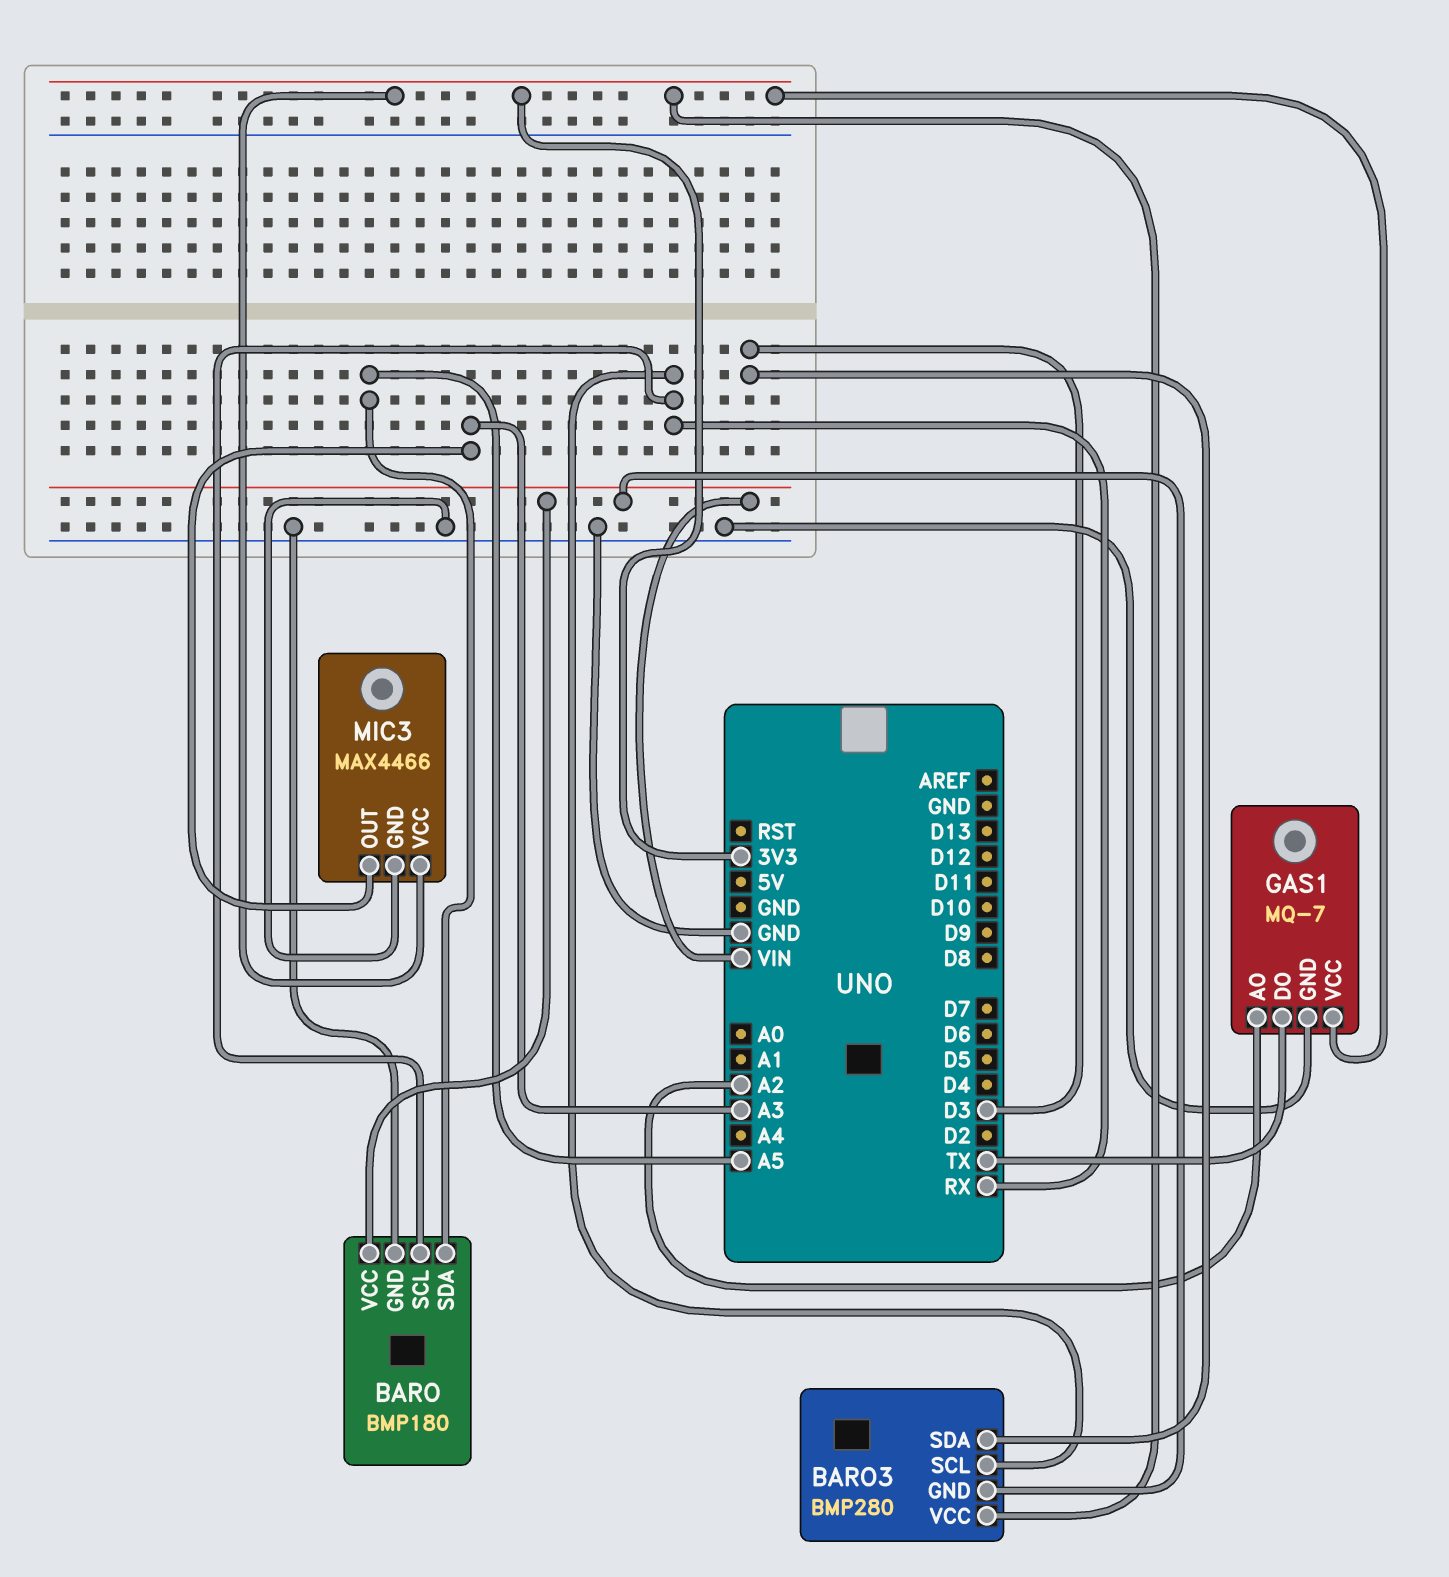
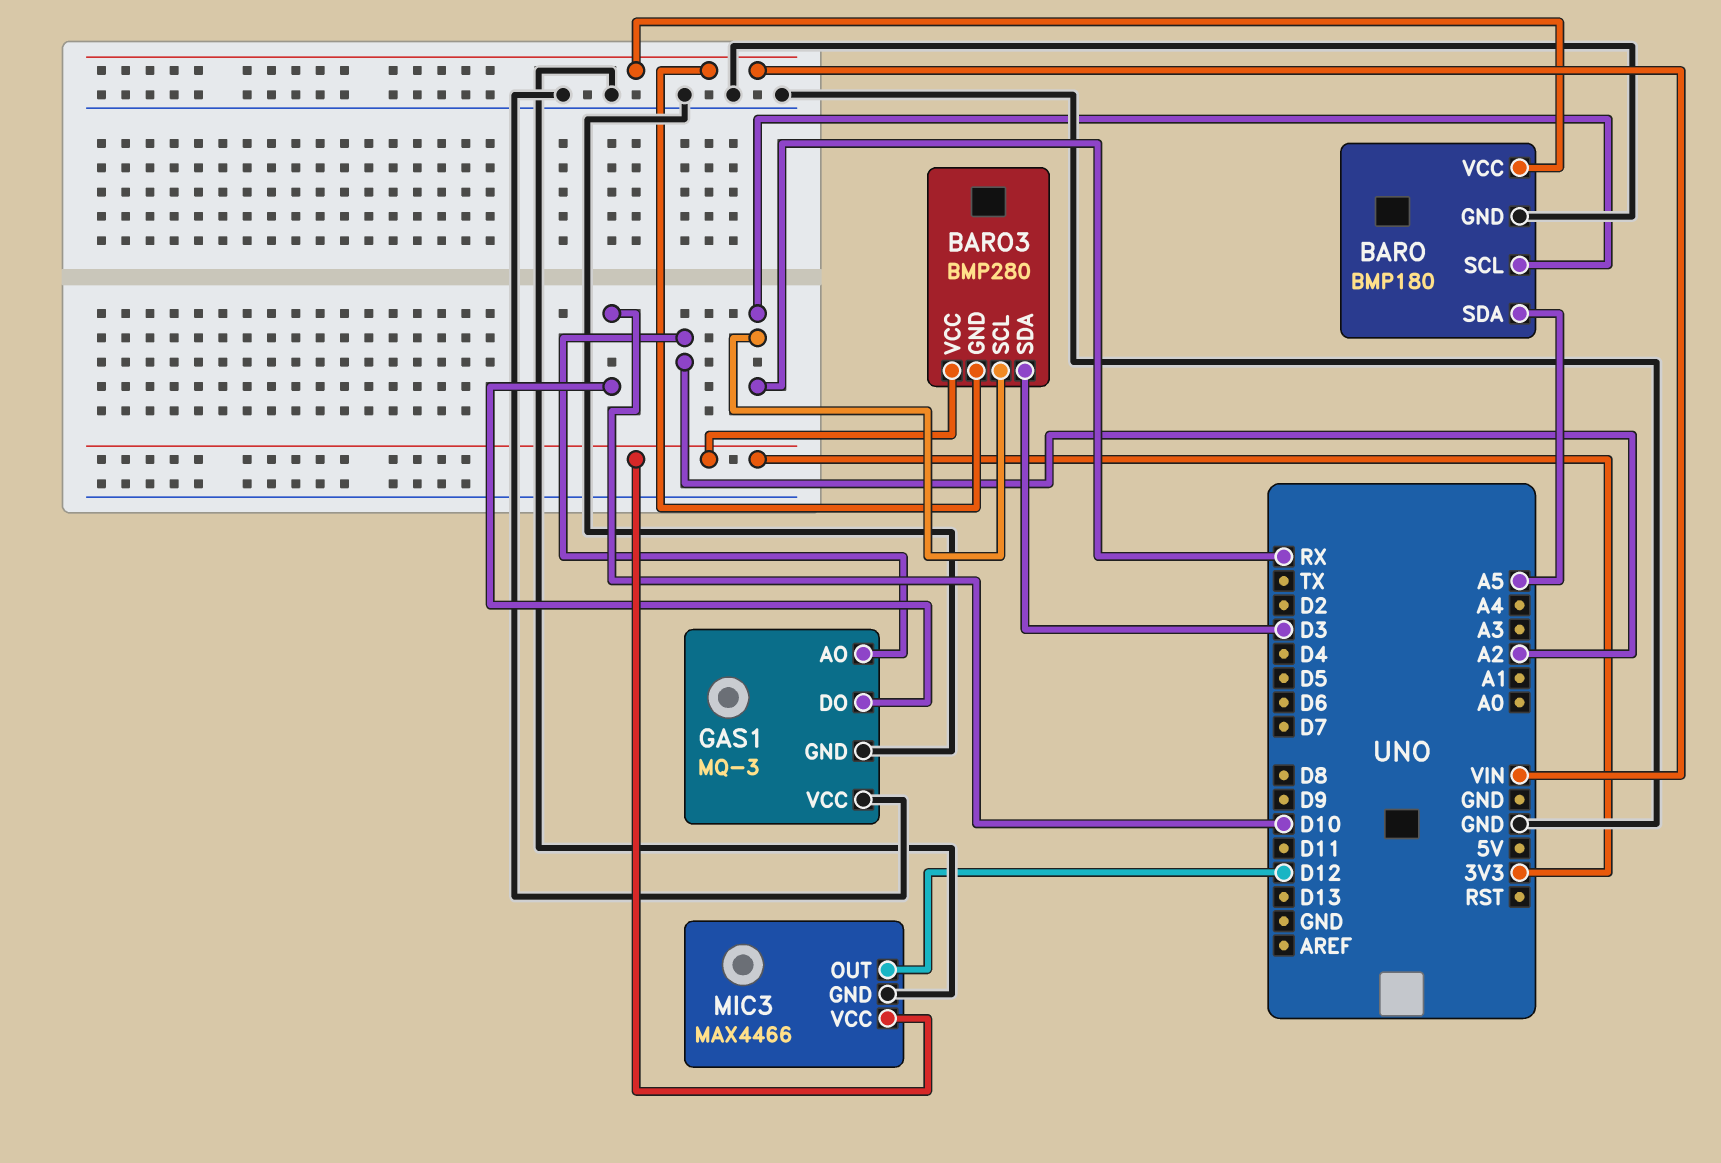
GAS1: MQ-7 -> MQ-3
GAS1 pin DO: TX -> D10
GAS1 pin VCC: 3V3 -> GND
MIC3 pin OUT: A3 -> D12

